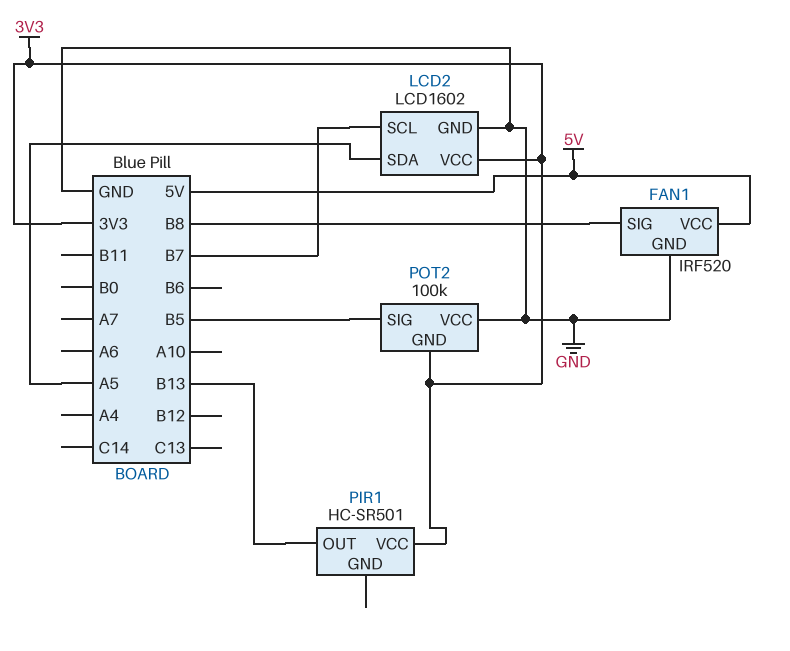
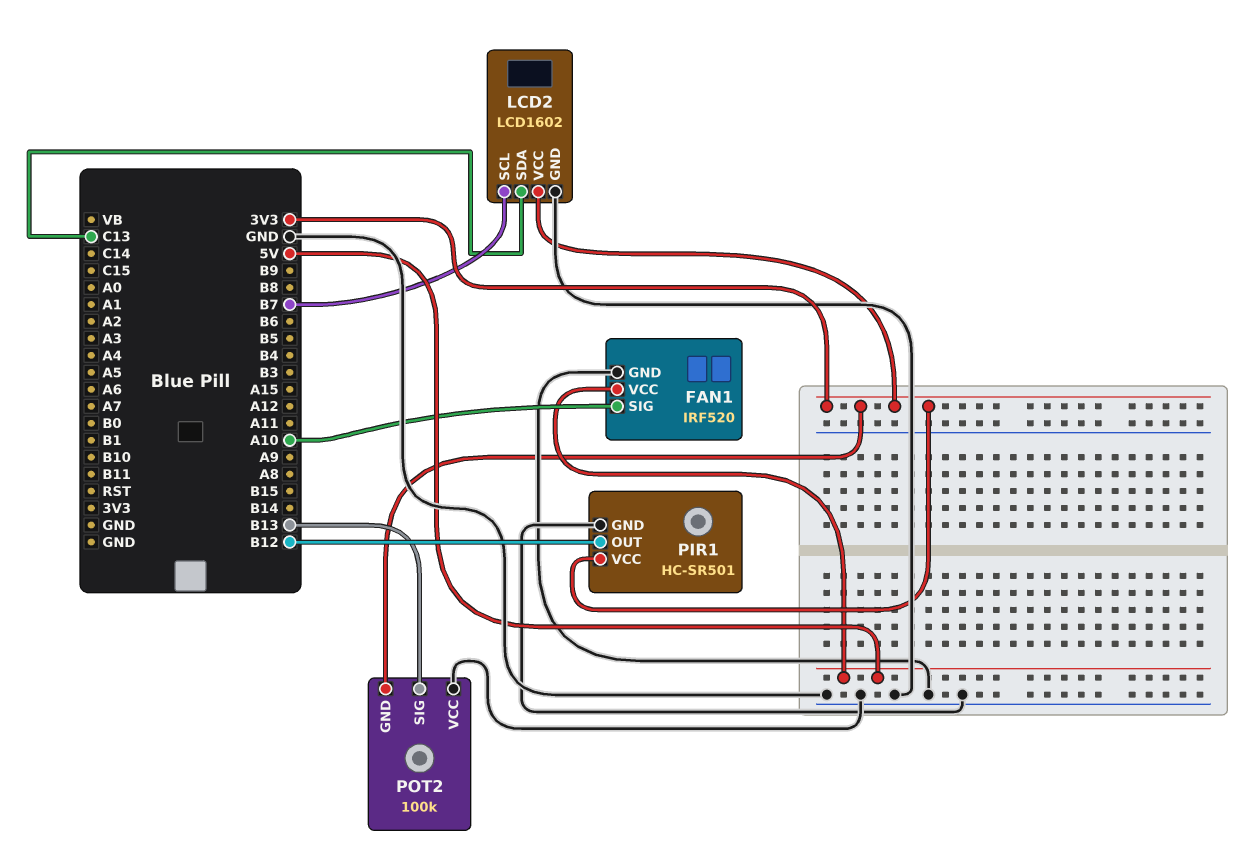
FAN1 pin SIG: B8 -> A10
LCD2 pin SDA: A5 -> C13
PIR1 pin GND: none -> GND
PIR1 pin OUT: B13 -> B12
POT2 pin SIG: B5 -> B13

